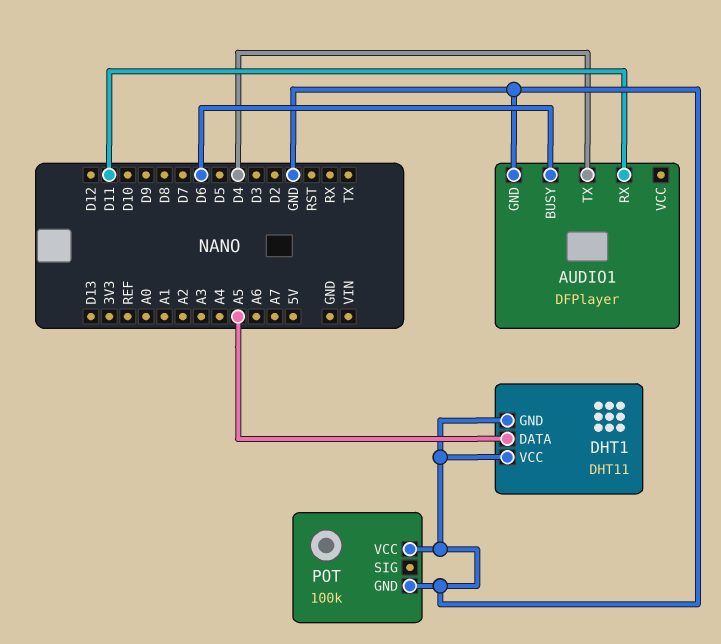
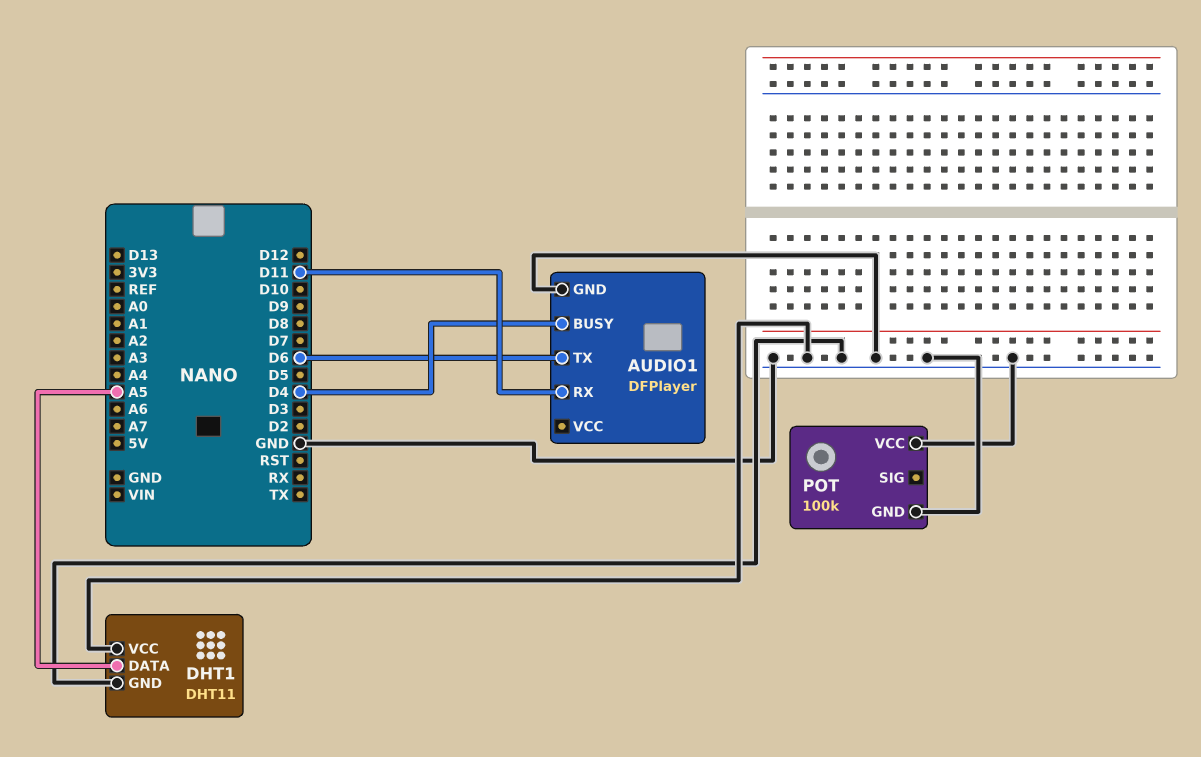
AUDIO1 pin BUSY: D6 -> D4
AUDIO1 pin TX: D4 -> D6

